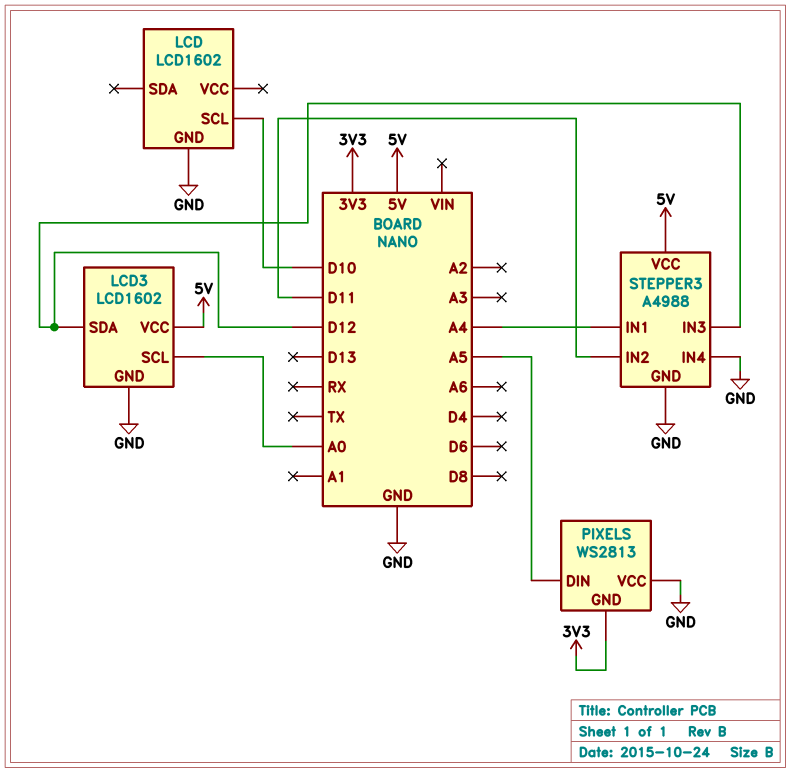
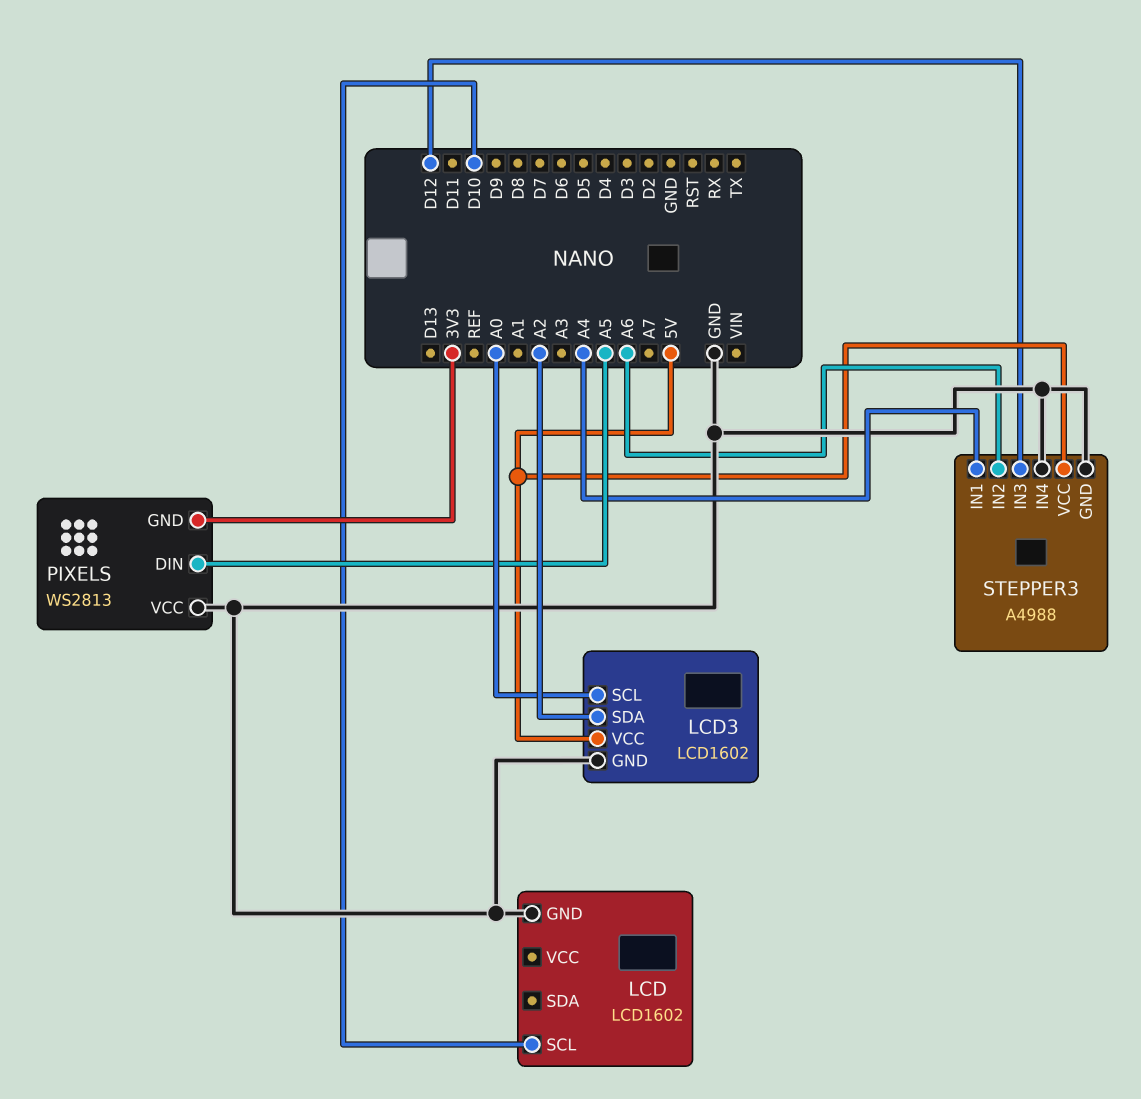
LCD3 pin SDA: D12 -> A2
STEPPER3 pin IN2: D11 -> A6

